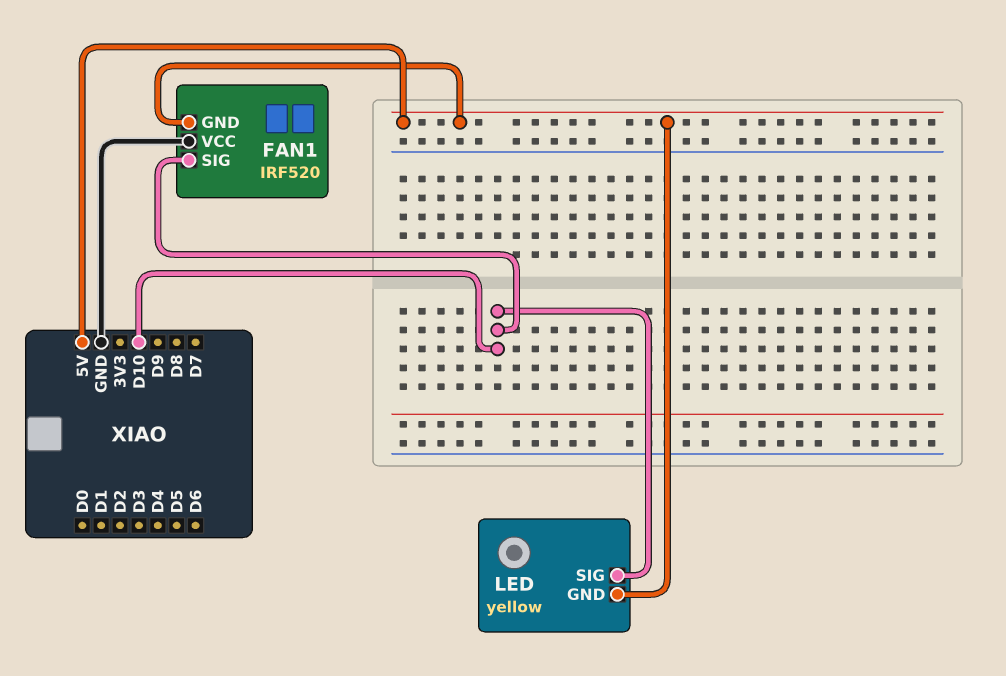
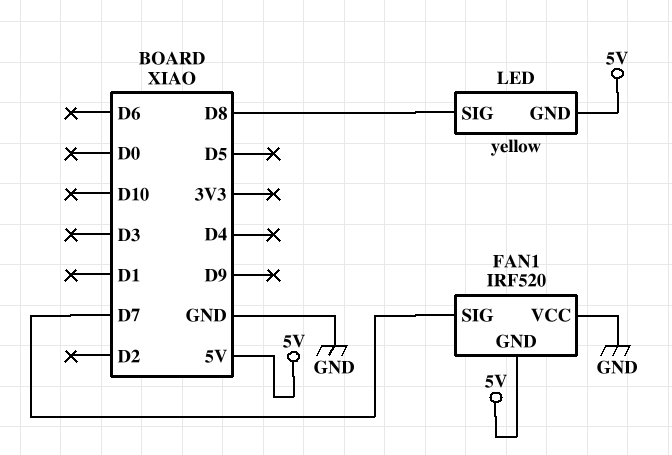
FAN1 pin SIG: D10 -> D7
LED pin SIG: D10 -> D8

